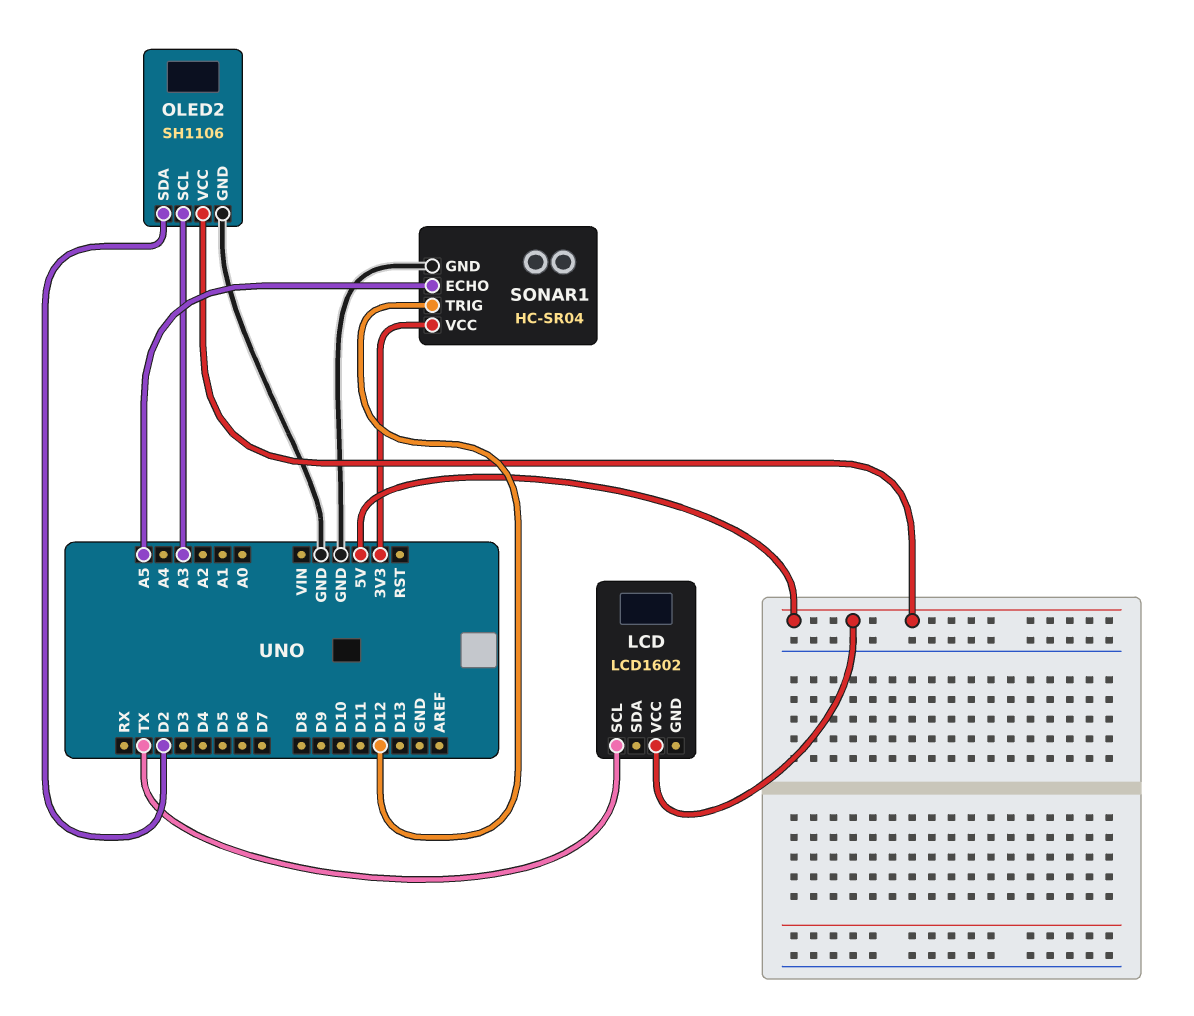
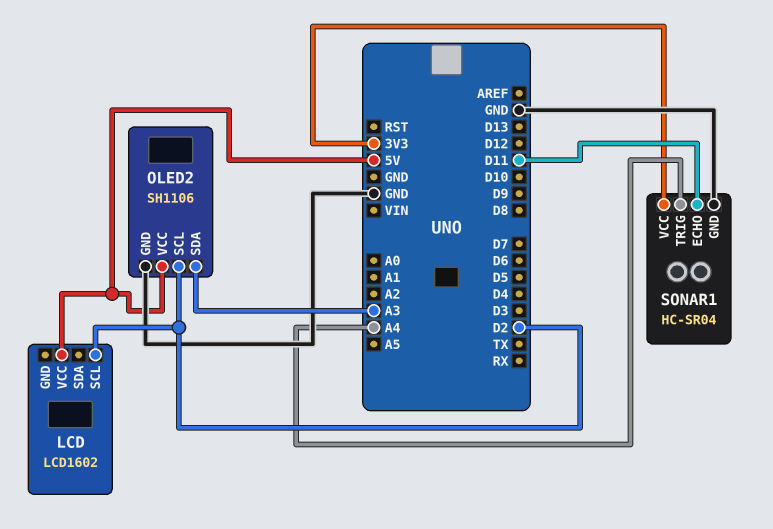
LCD pin SCL: TX -> D2
OLED2 pin SCL: A3 -> D2
OLED2 pin SDA: D2 -> A3
SONAR1 pin ECHO: A5 -> D11
SONAR1 pin TRIG: D12 -> A4

